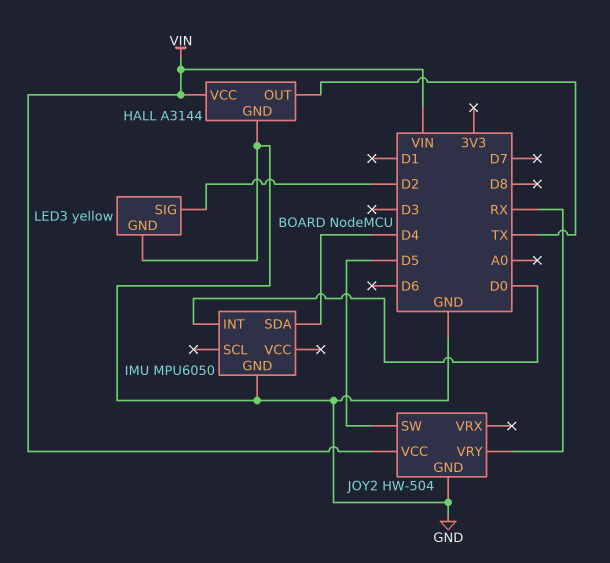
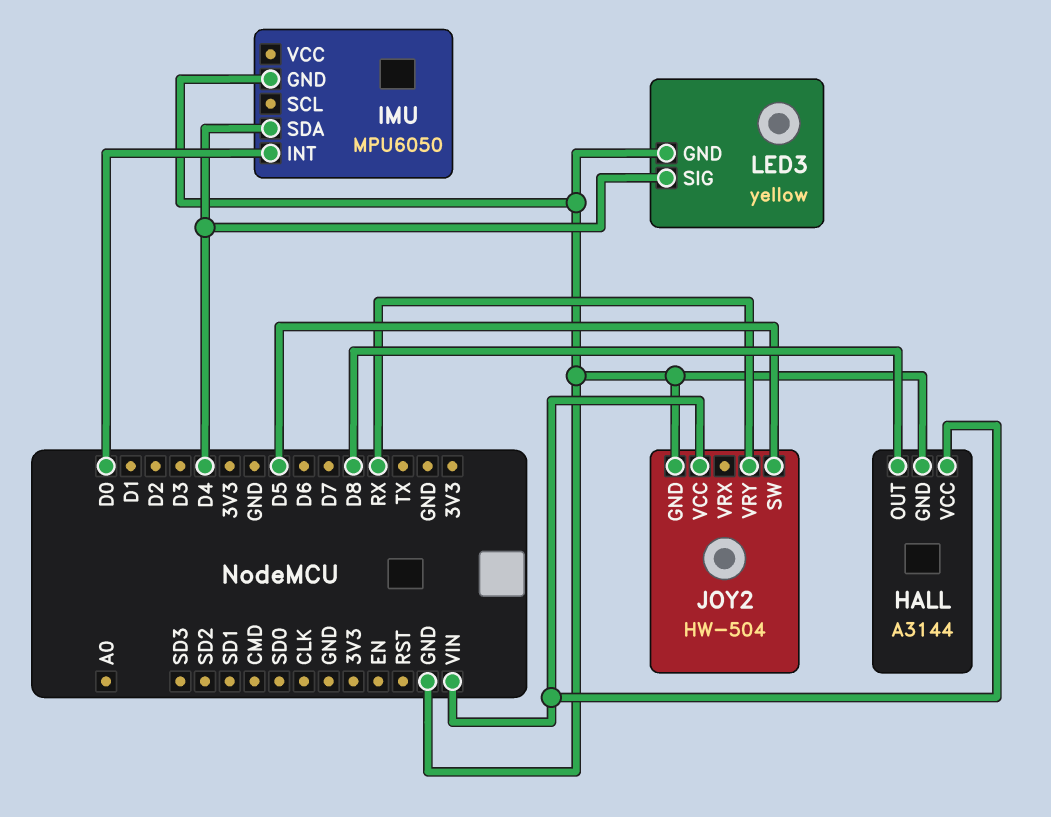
HALL pin OUT: TX -> D8
LED3 pin SIG: D2 -> D4

